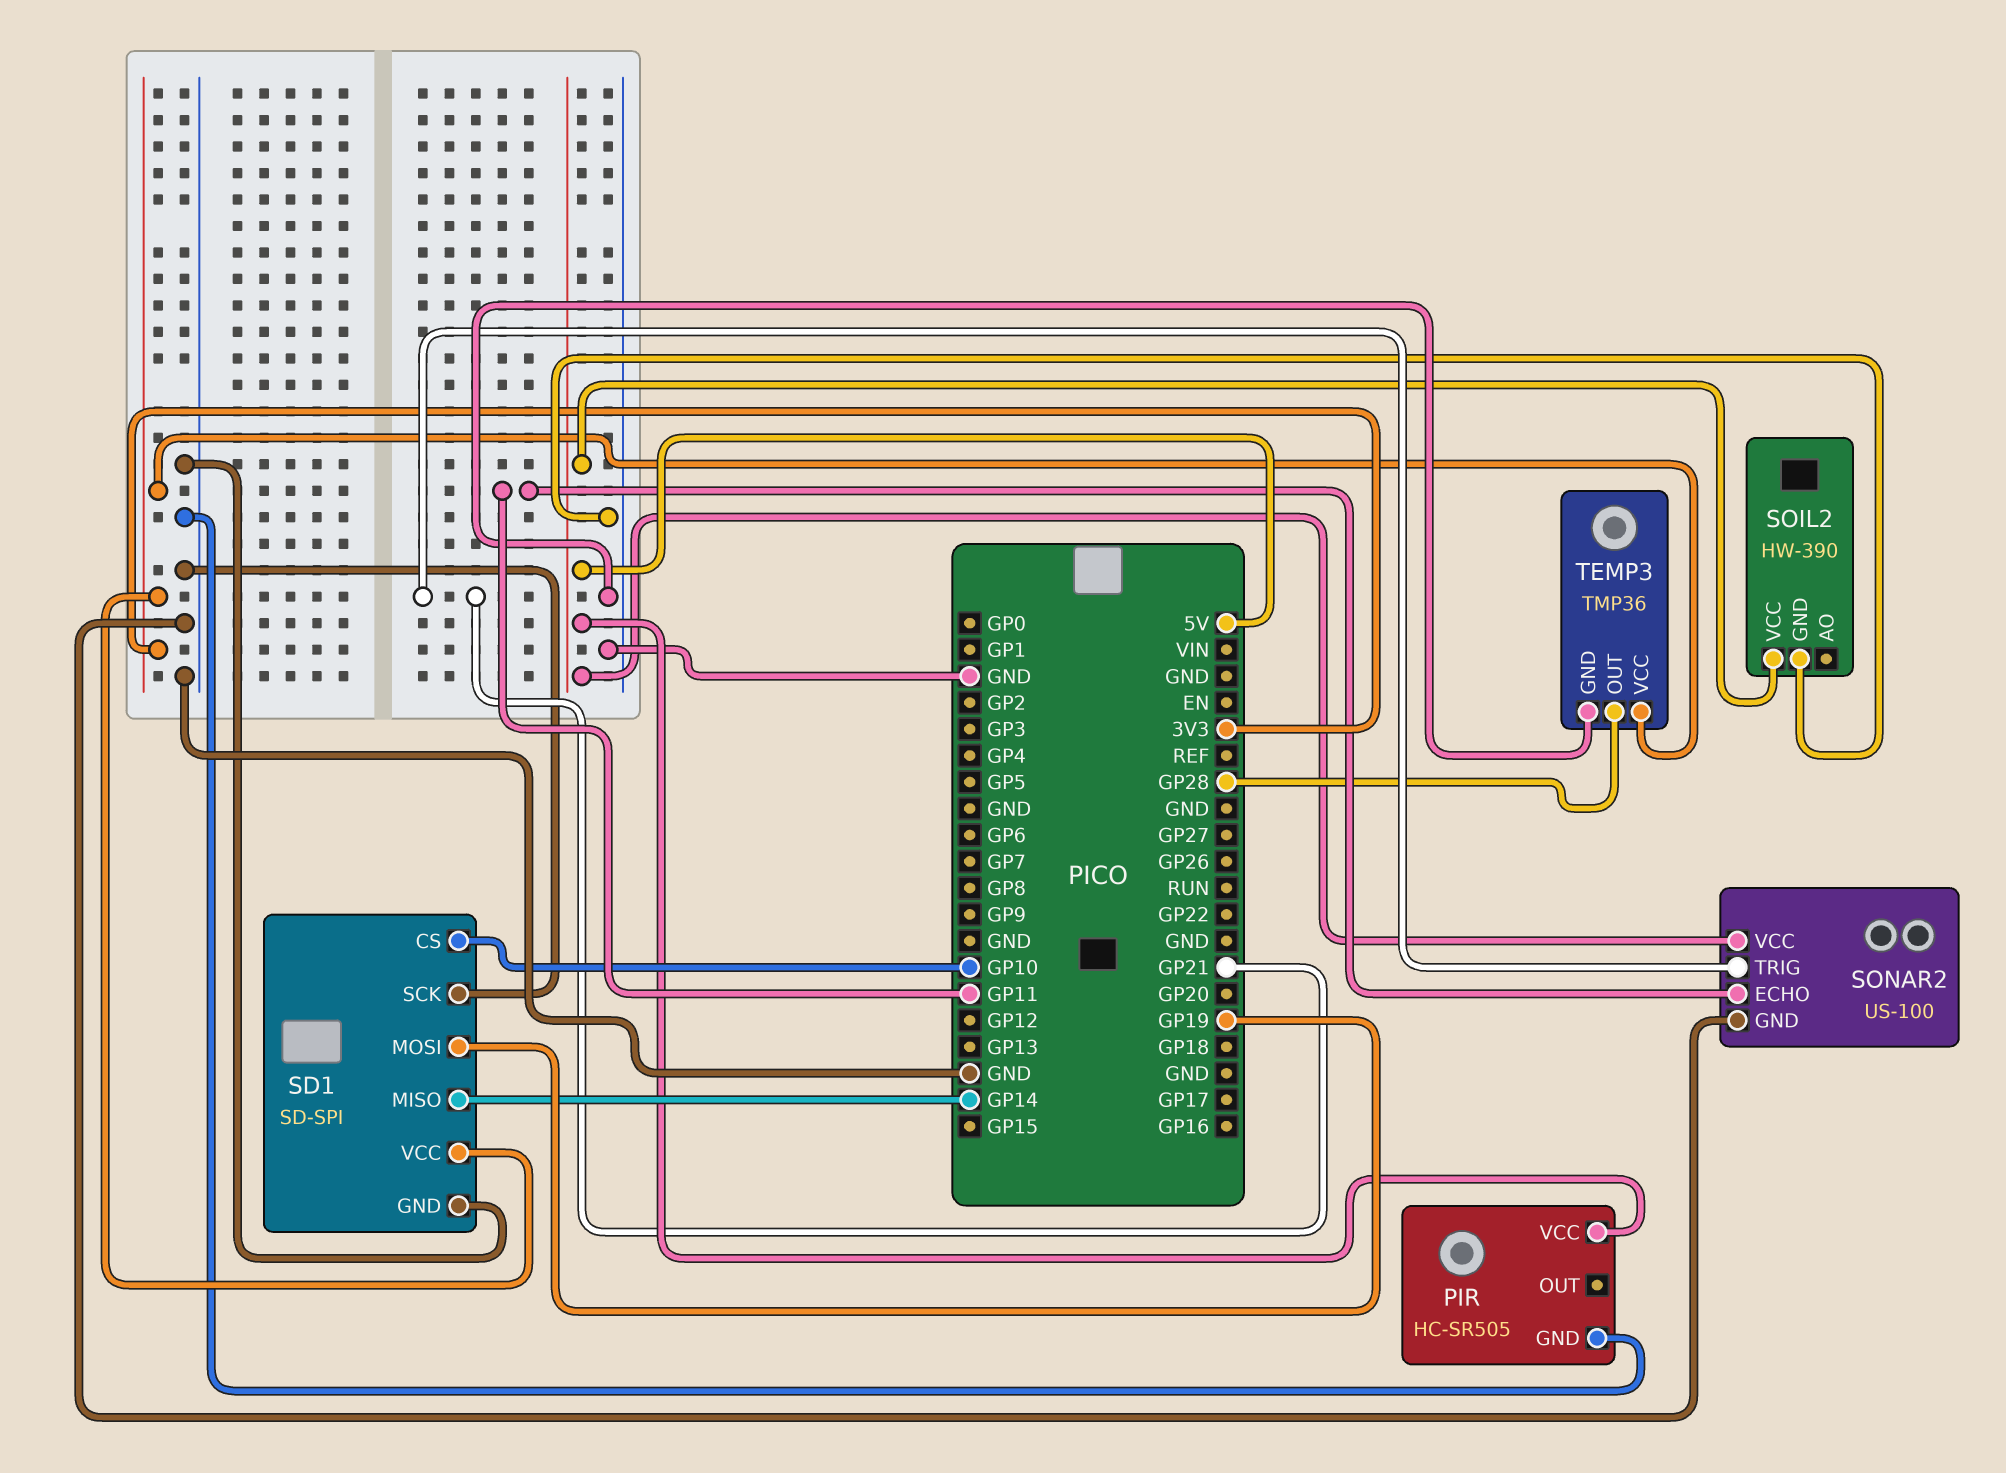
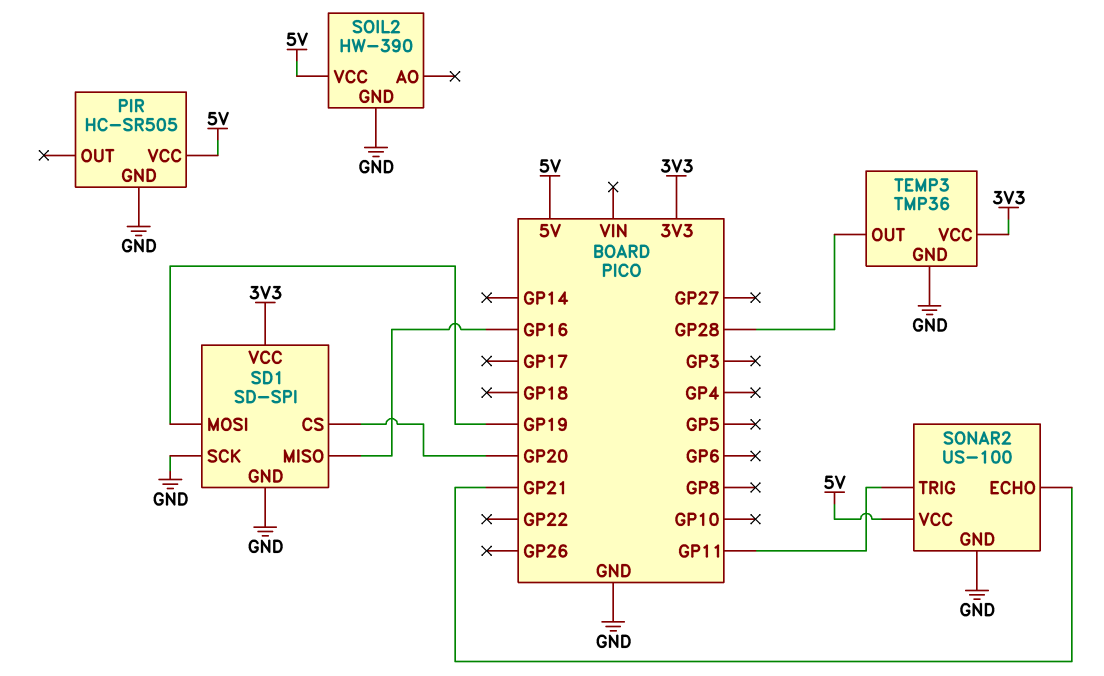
SD1 pin CS: GP10 -> GP20
SD1 pin MISO: GP14 -> GP16
SONAR2 pin ECHO: GP11 -> GP21
SONAR2 pin TRIG: GP21 -> GP11

